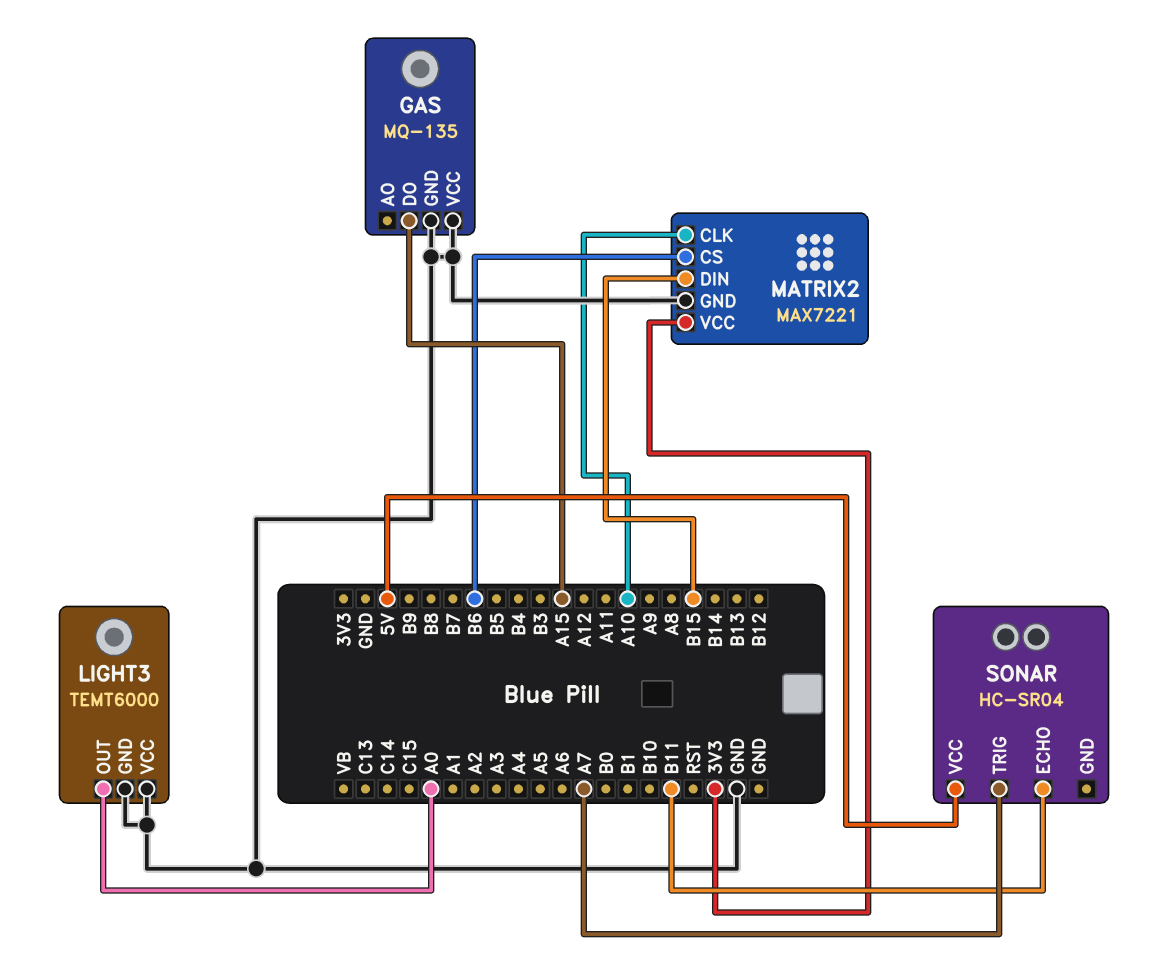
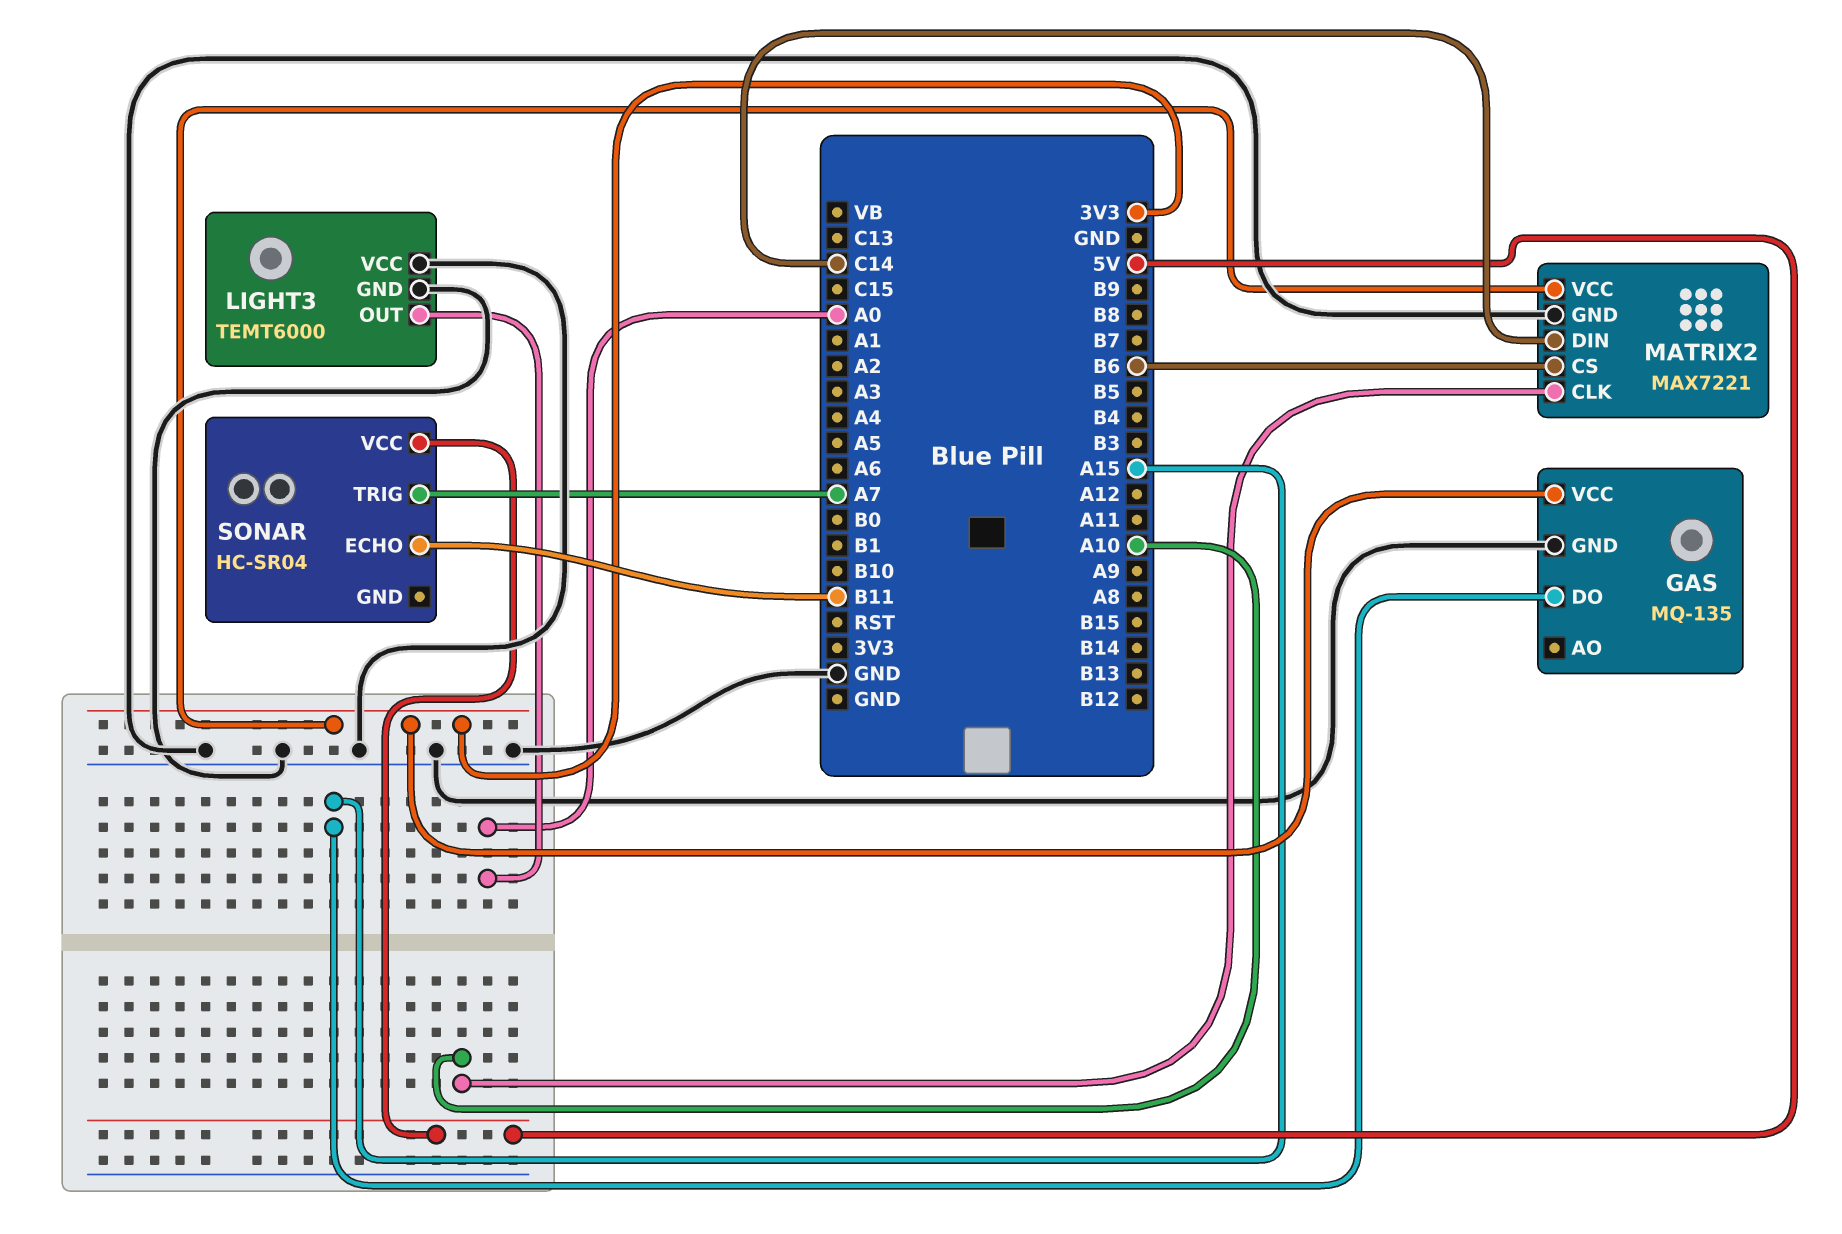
GAS pin VCC: GND -> 3V3
MATRIX2 pin DIN: B15 -> C14

